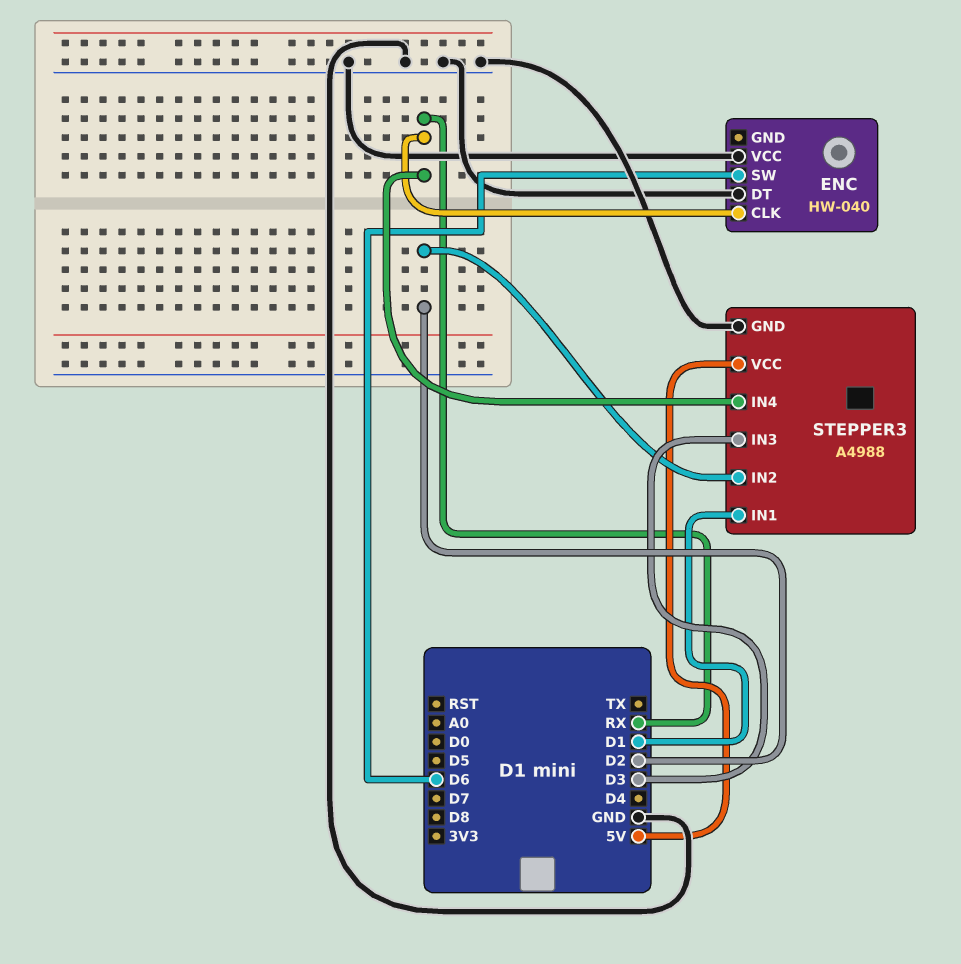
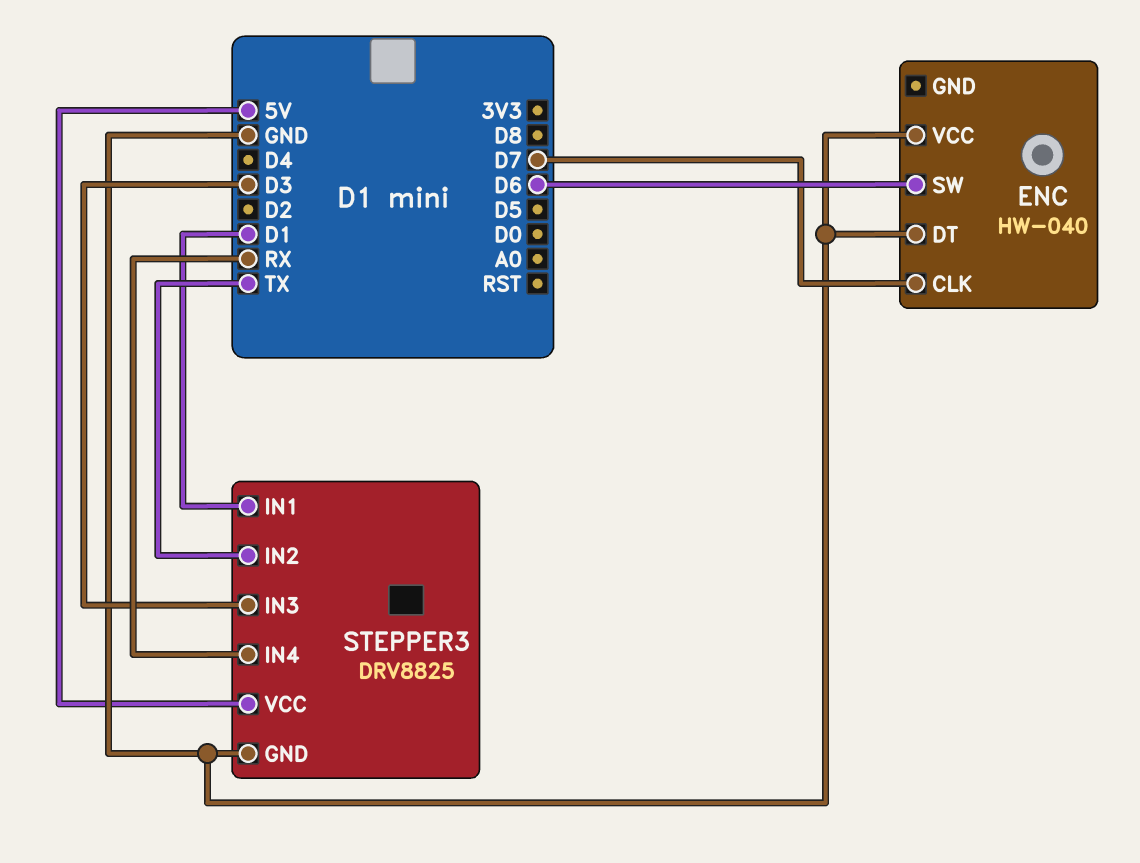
ENC pin CLK: RX -> D7
STEPPER3: A4988 -> DRV8825
STEPPER3 pin IN2: D2 -> TX

